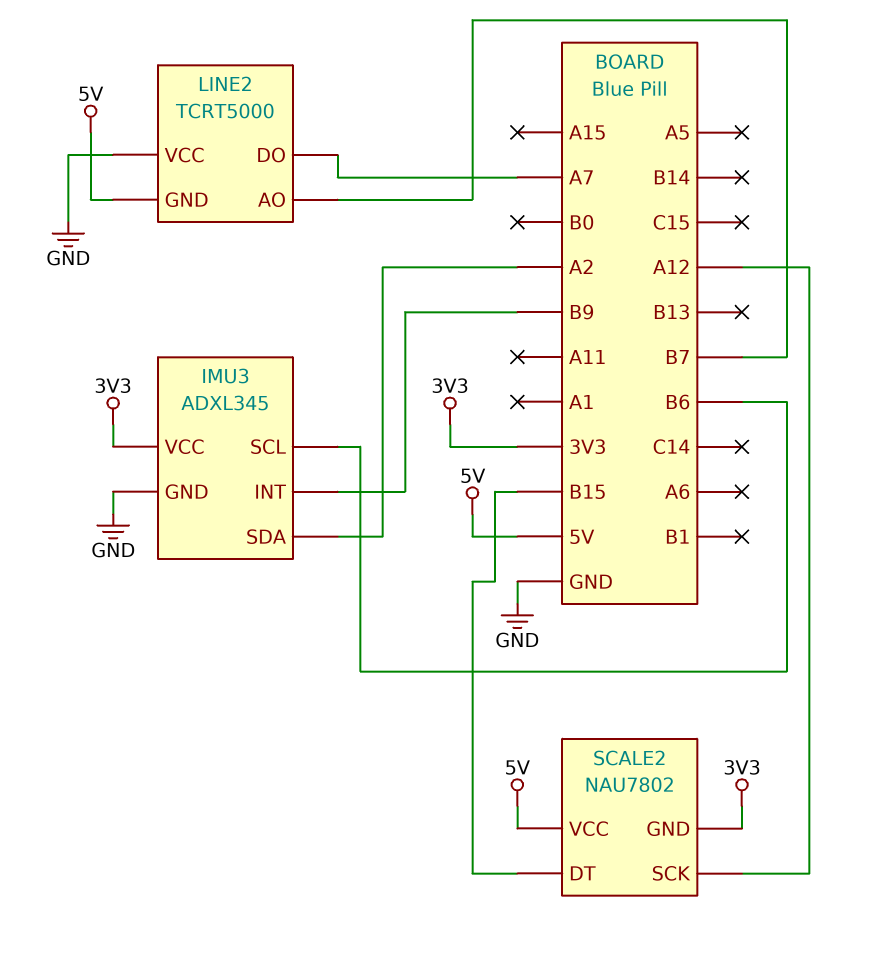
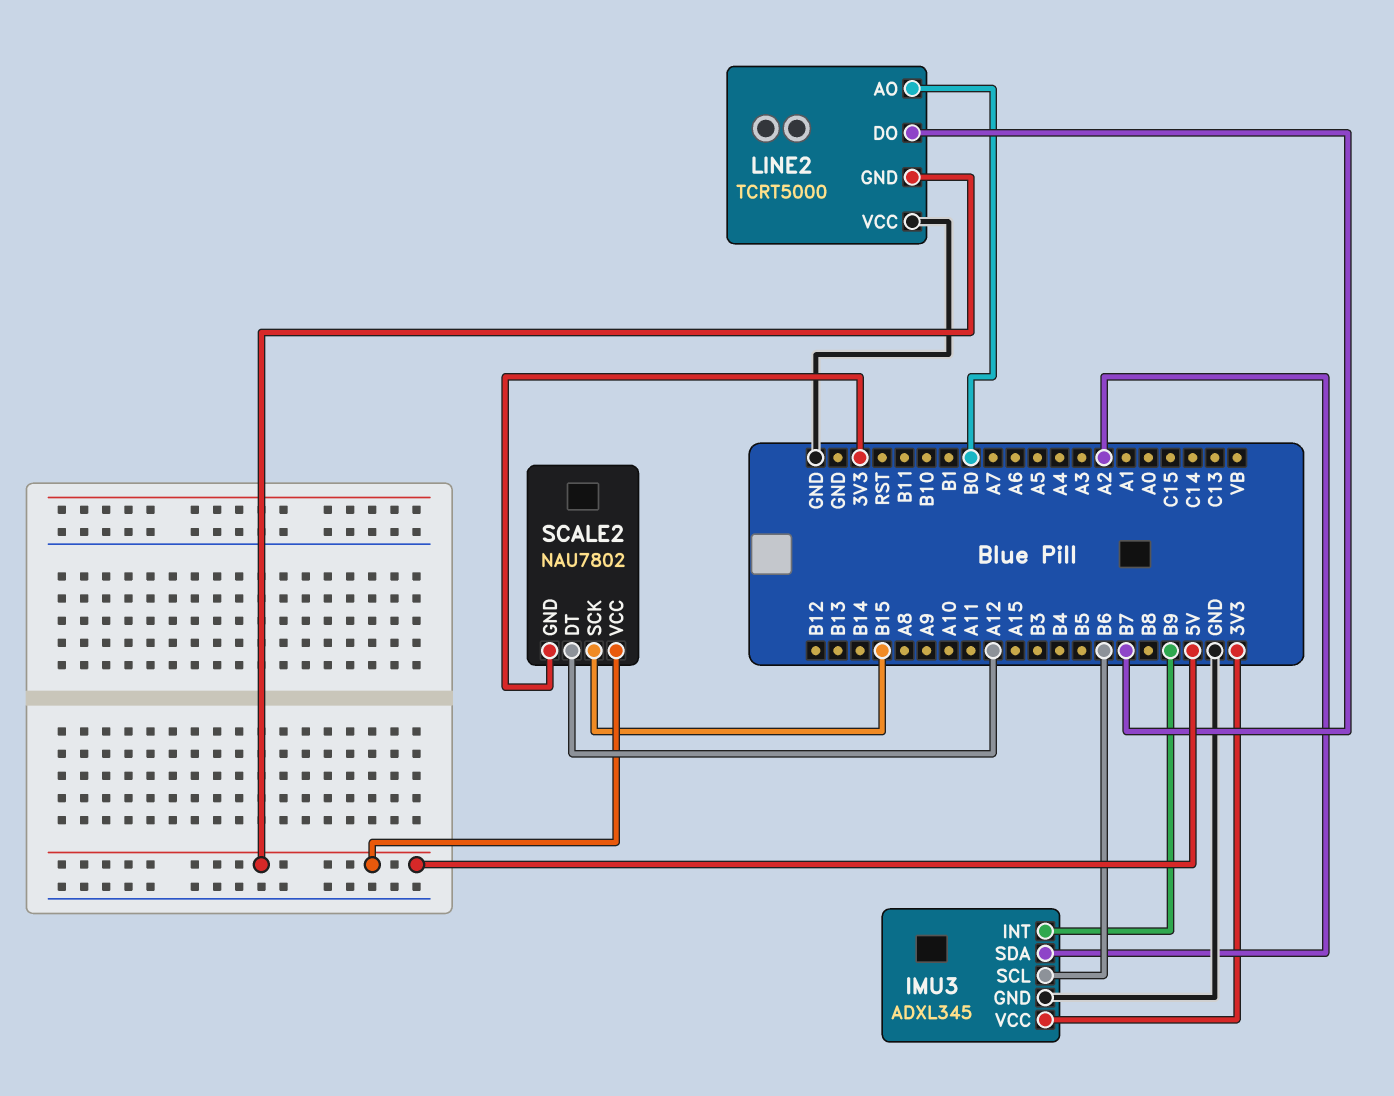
LINE2 pin AO: B7 -> B0
LINE2 pin DO: A7 -> B7
SCALE2 pin DT: B15 -> A12
SCALE2 pin SCK: A12 -> B15

